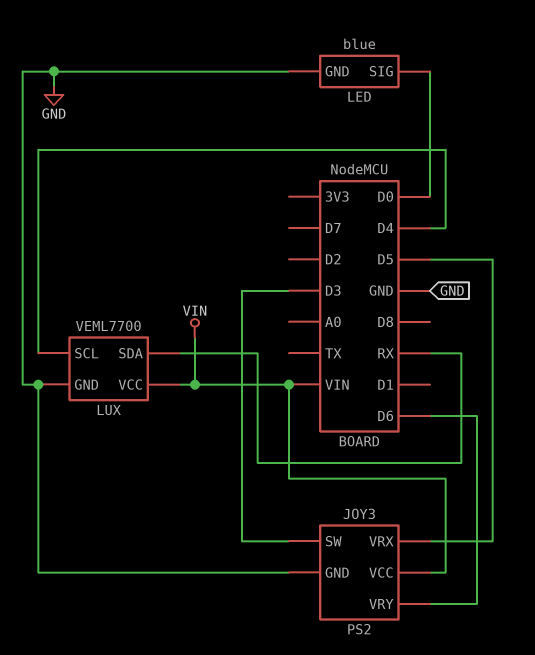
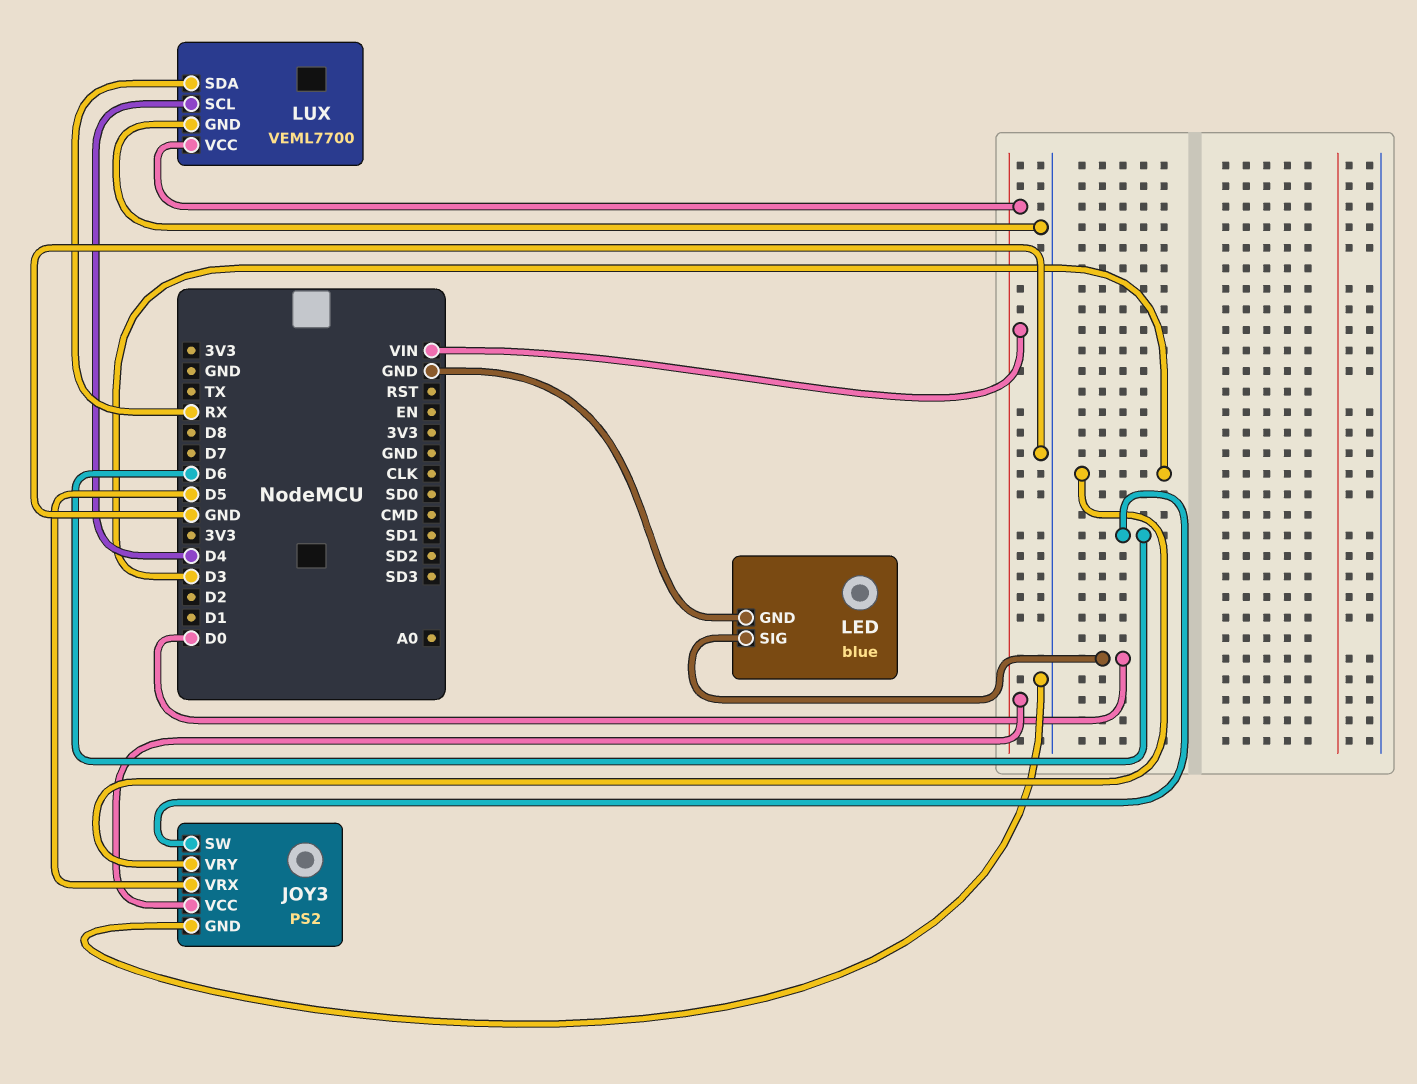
JOY3 pin SW: D3 -> D6
JOY3 pin VRY: D6 -> D3

